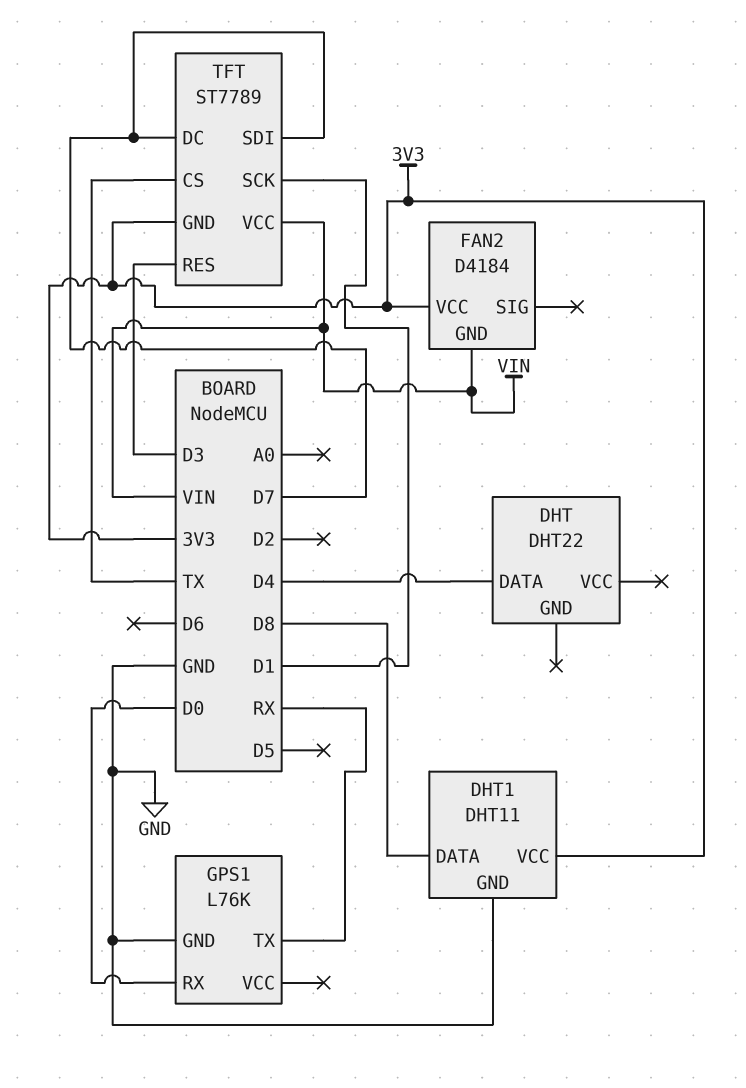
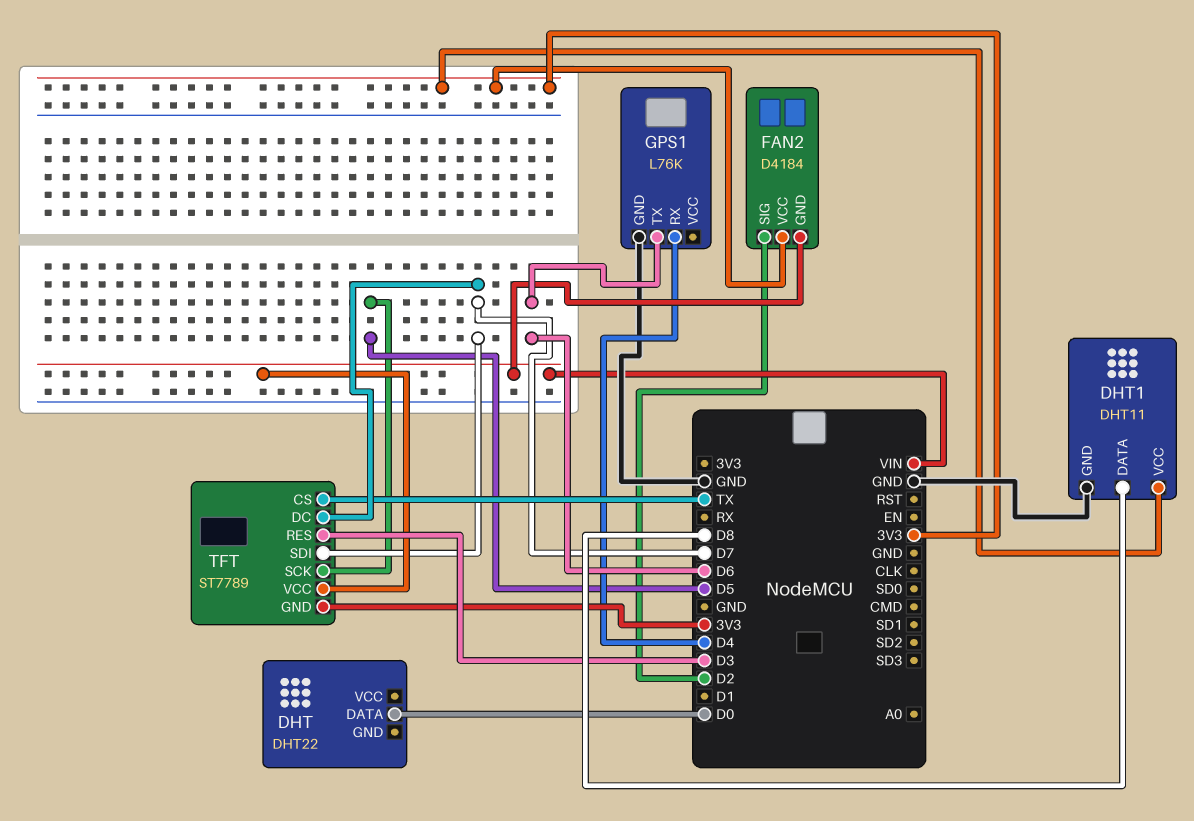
DHT pin DATA: D4 -> D0
FAN2 pin SIG: none -> D2
GPS1 pin RX: D0 -> D4
GPS1 pin TX: RX -> D6
TFT pin SCK: D1 -> D5

